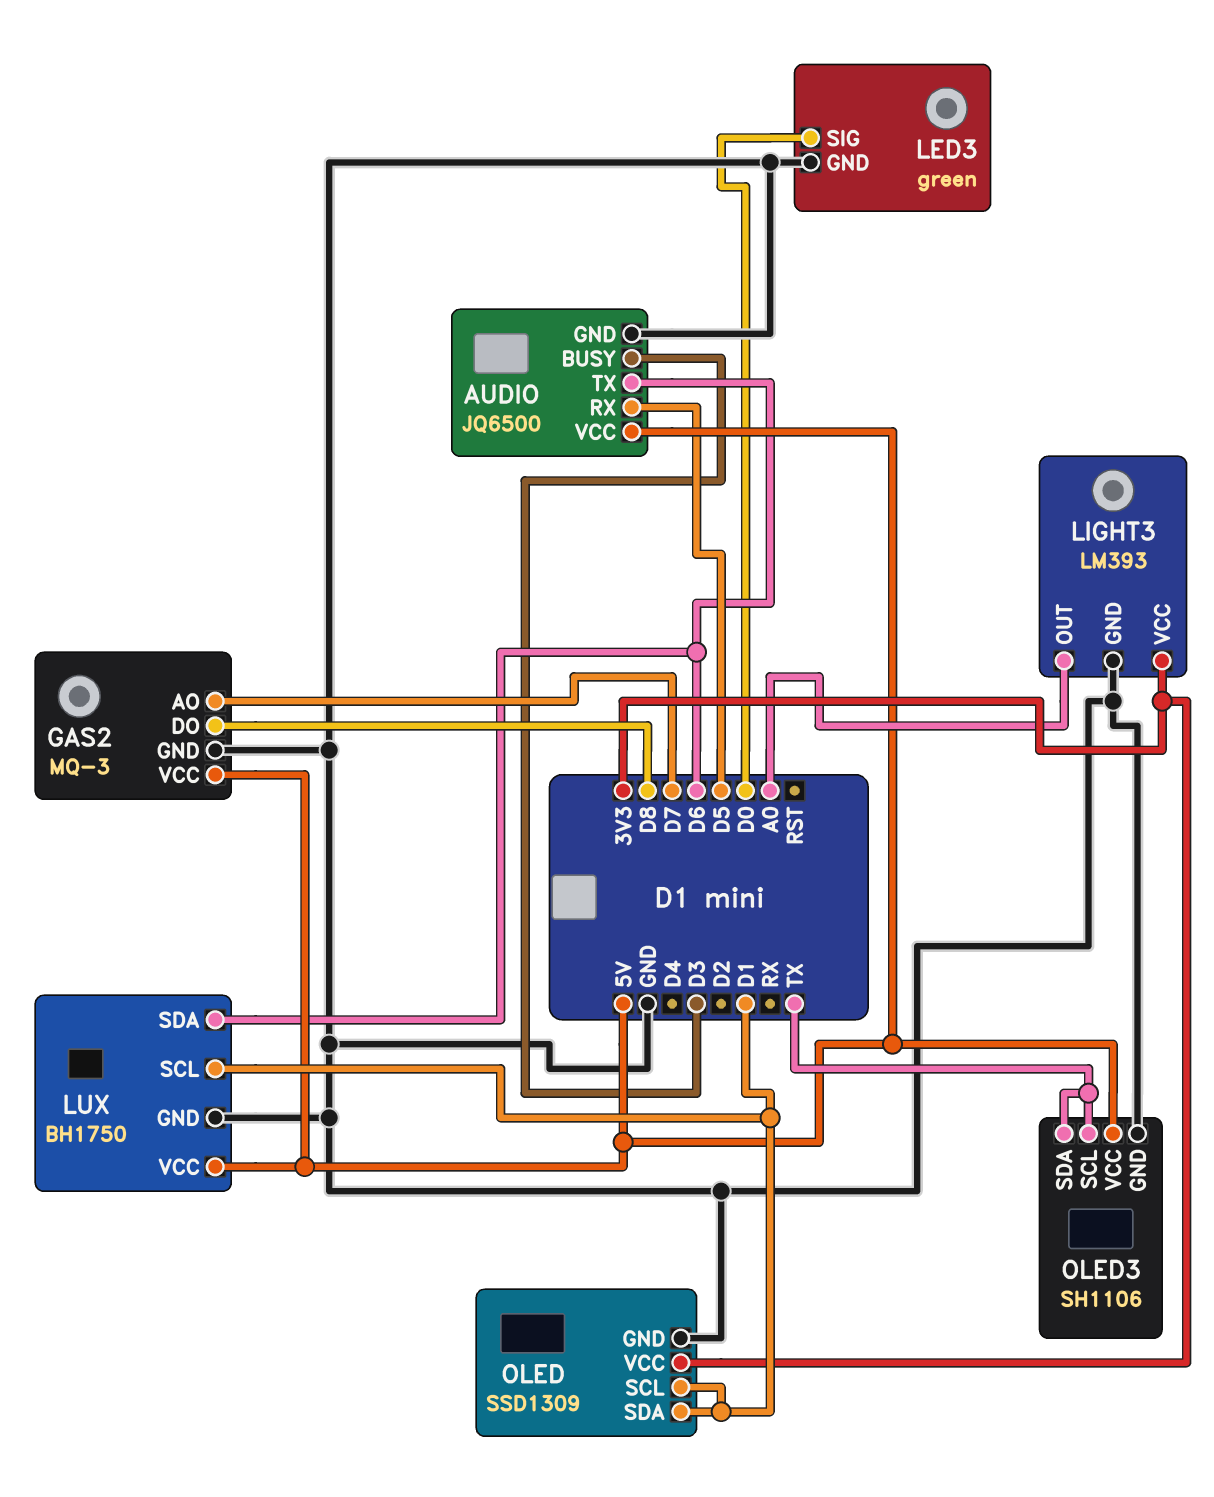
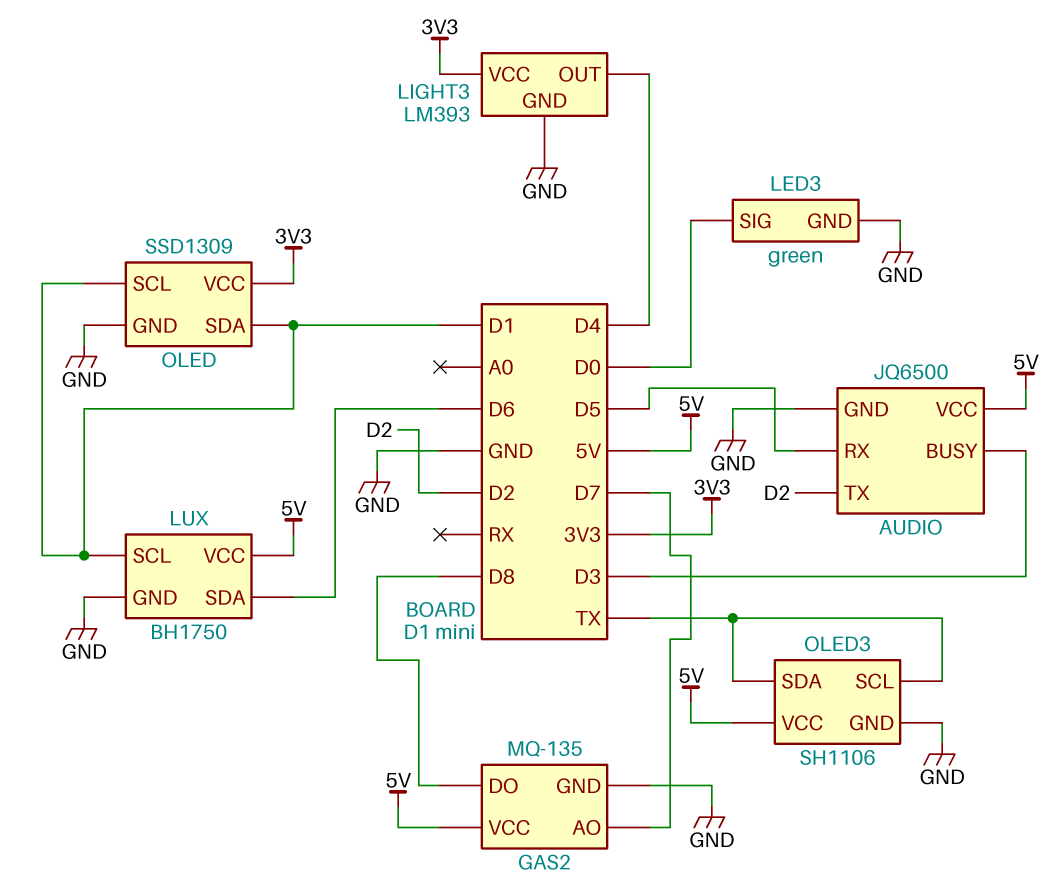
AUDIO pin TX: D6 -> D2
GAS2: MQ-3 -> MQ-135
LIGHT3 pin OUT: A0 -> D4

